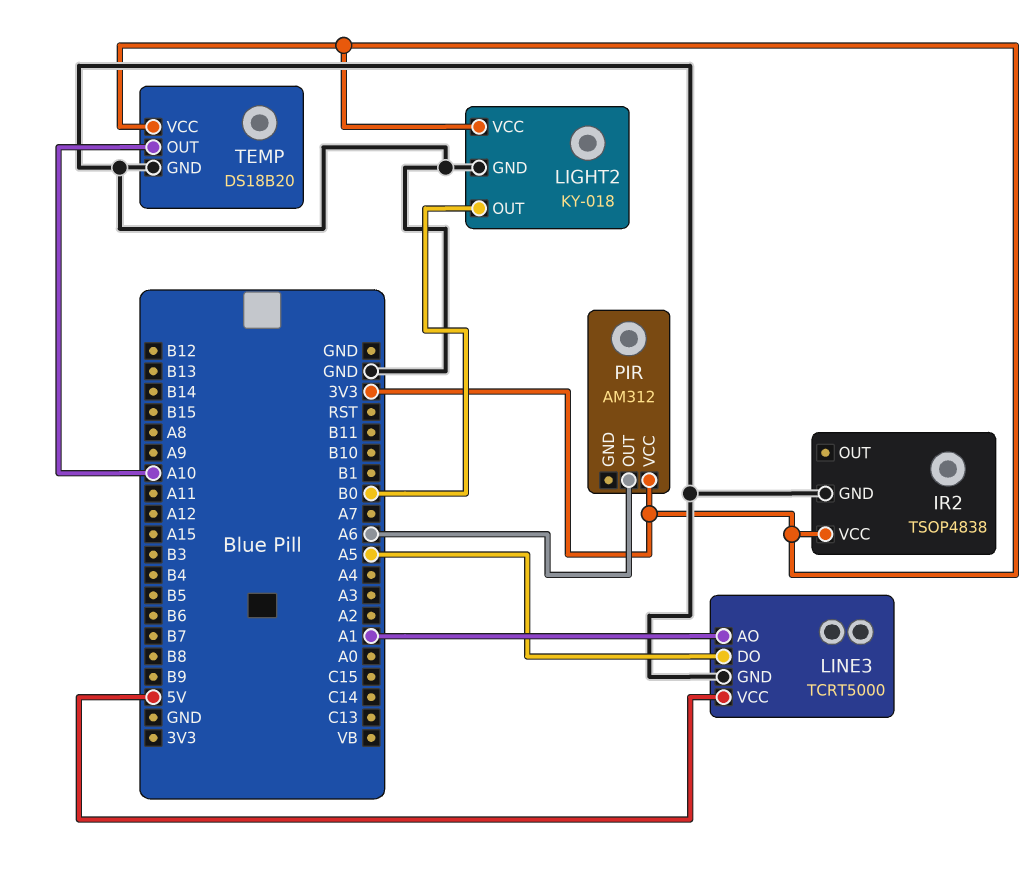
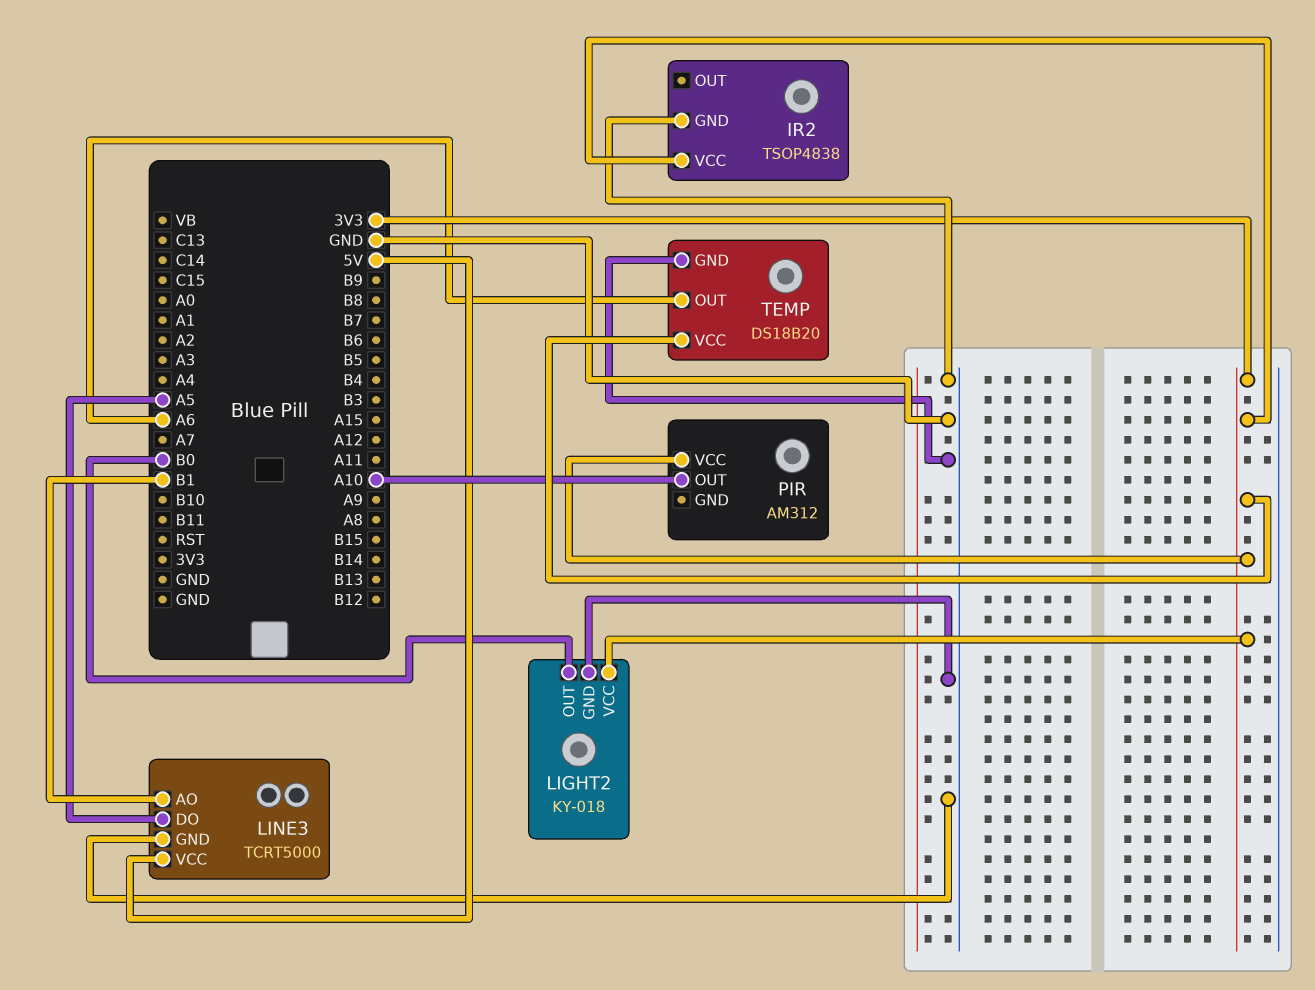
LINE3 pin AO: A1 -> B1
PIR pin OUT: A6 -> A10
TEMP pin OUT: A10 -> A6

